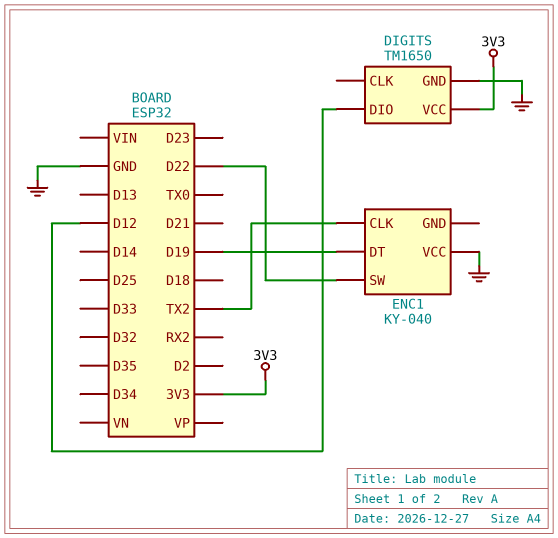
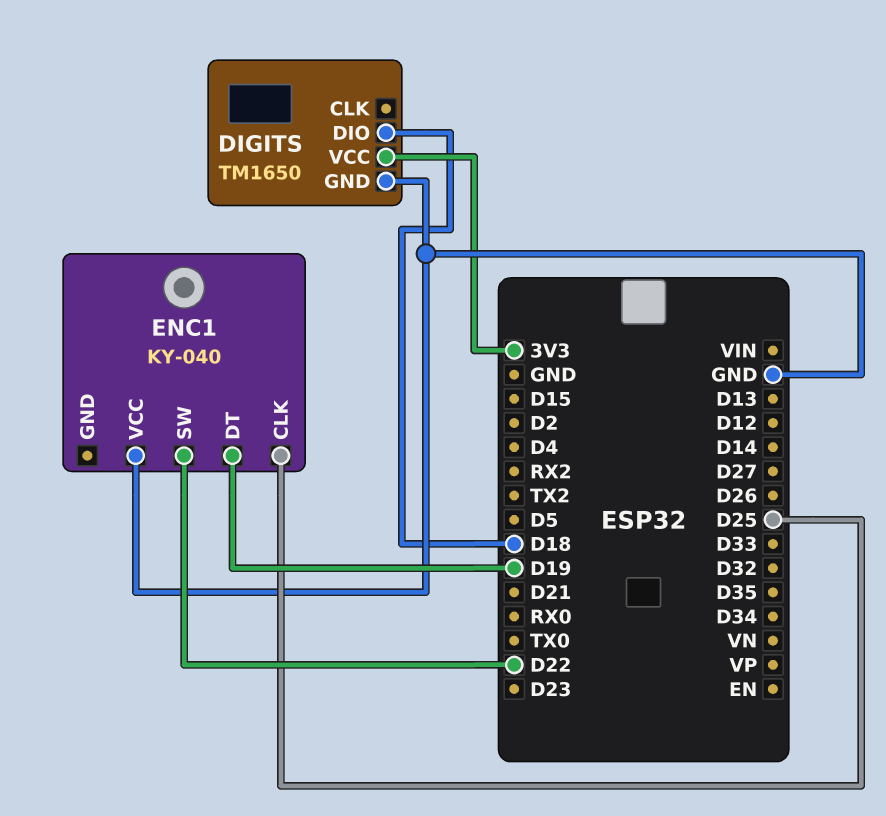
DIGITS pin DIO: D12 -> D18
ENC1 pin CLK: TX2 -> D25

